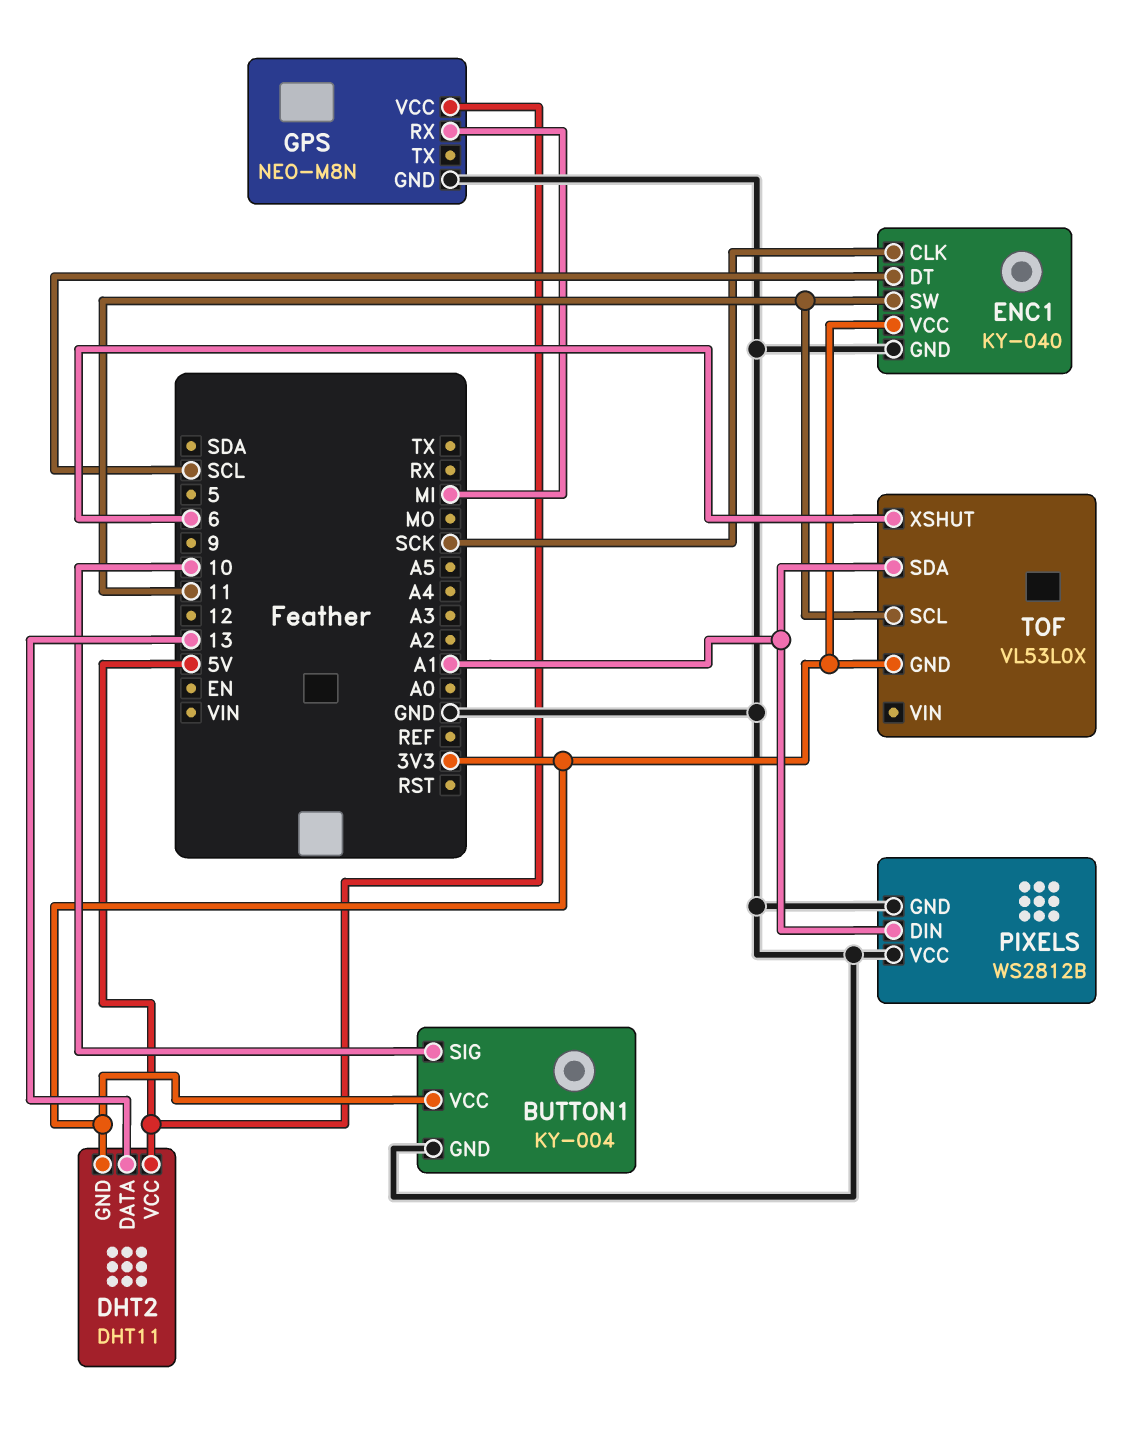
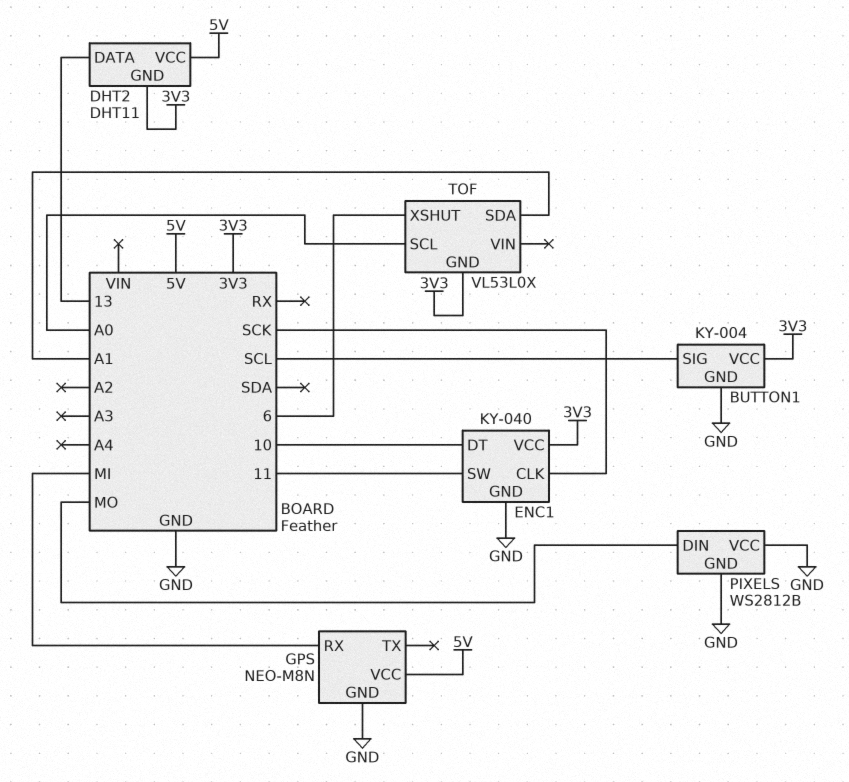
BUTTON1 pin SIG: 10 -> SCL
ENC1 pin DT: SCL -> 10
PIXELS pin DIN: A1 -> MO
TOF pin SCL: 11 -> A0

